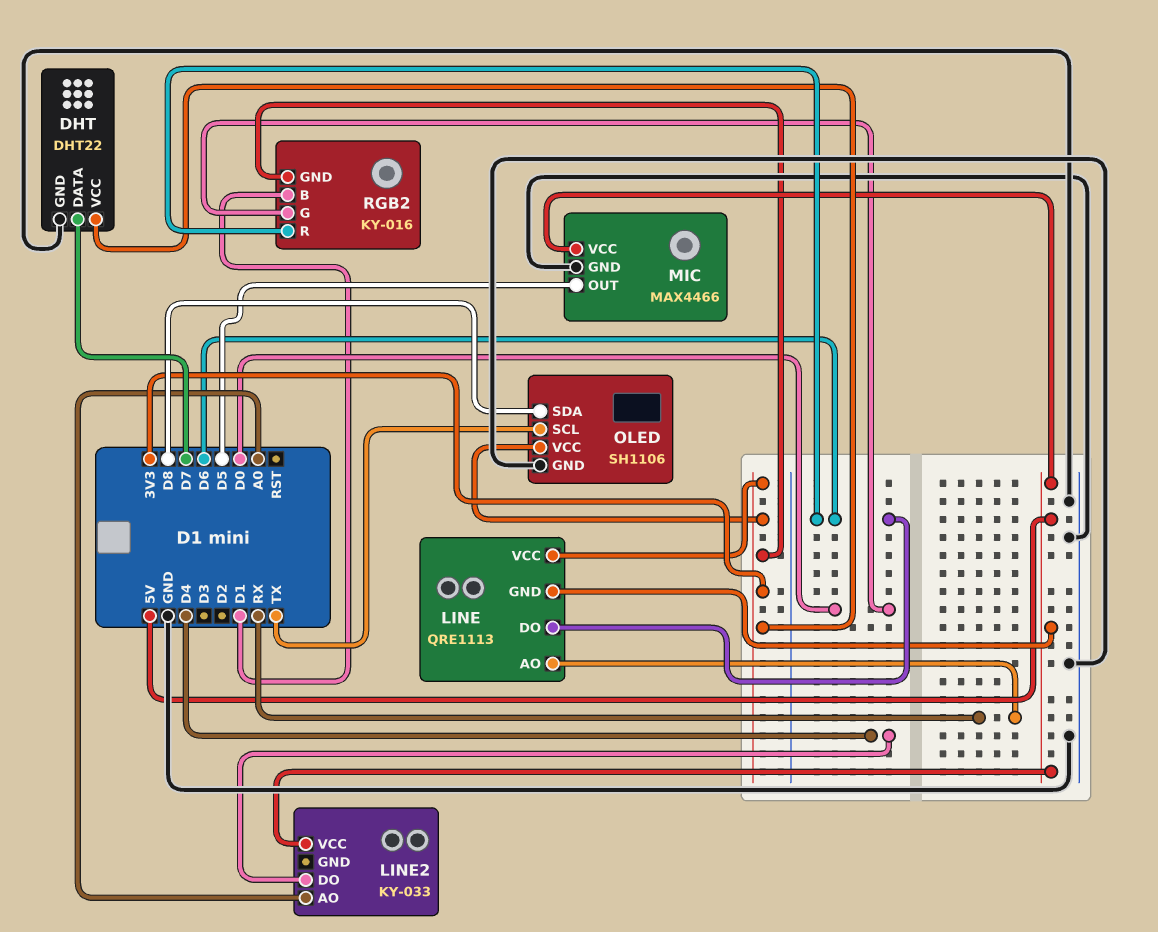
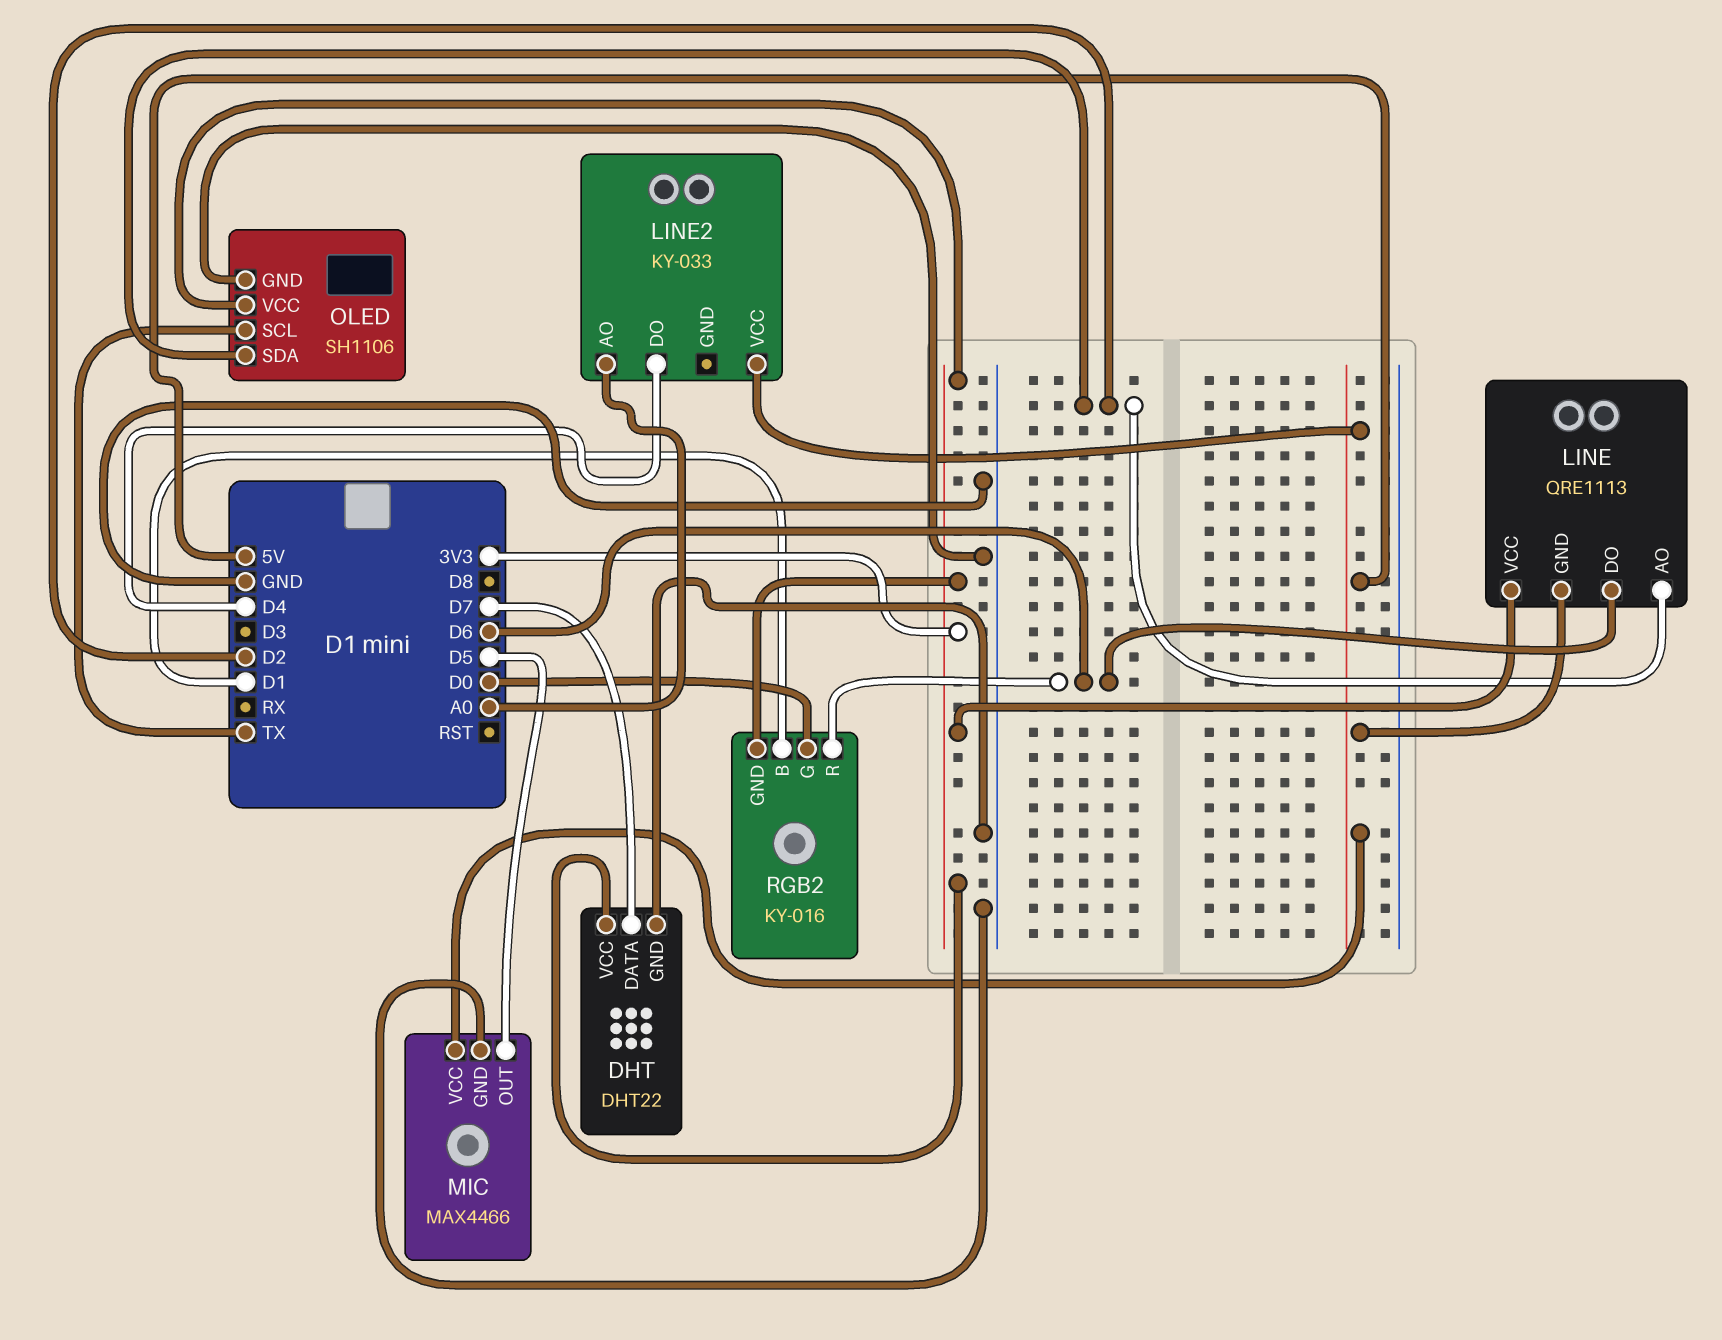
LINE pin AO: RX -> D2
OLED pin SDA: D8 -> D2

